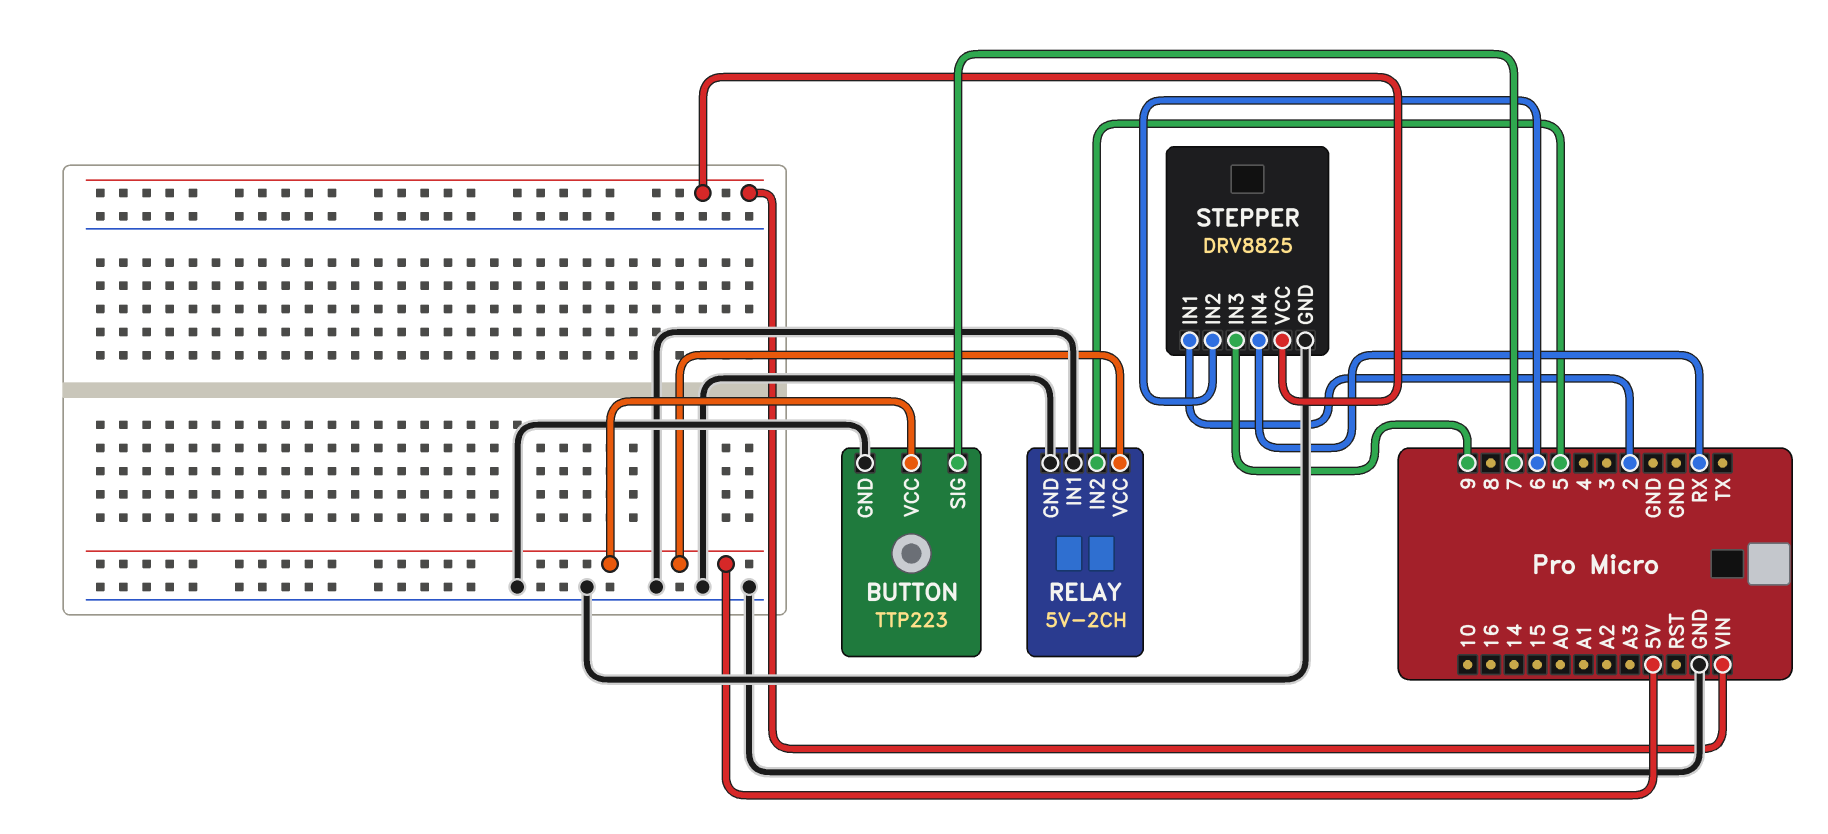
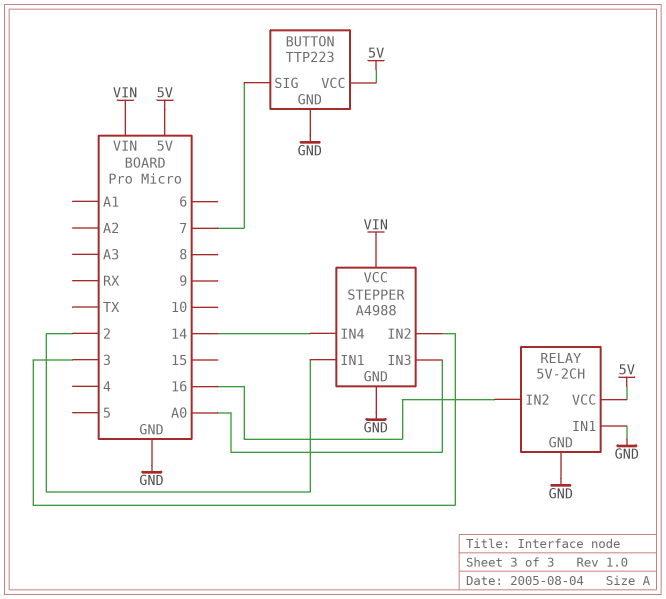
RELAY pin IN2: 5 -> 16
STEPPER: DRV8825 -> A4988
STEPPER pin IN2: 6 -> 3
STEPPER pin IN3: 9 -> A0
STEPPER pin IN4: RX -> 14

